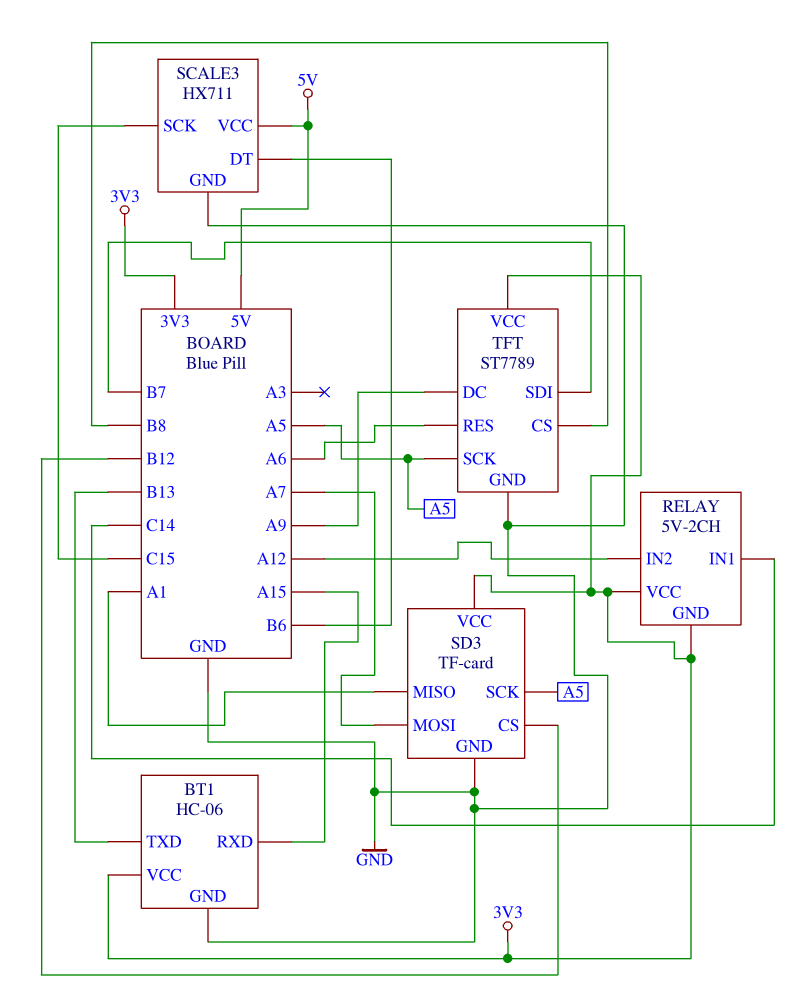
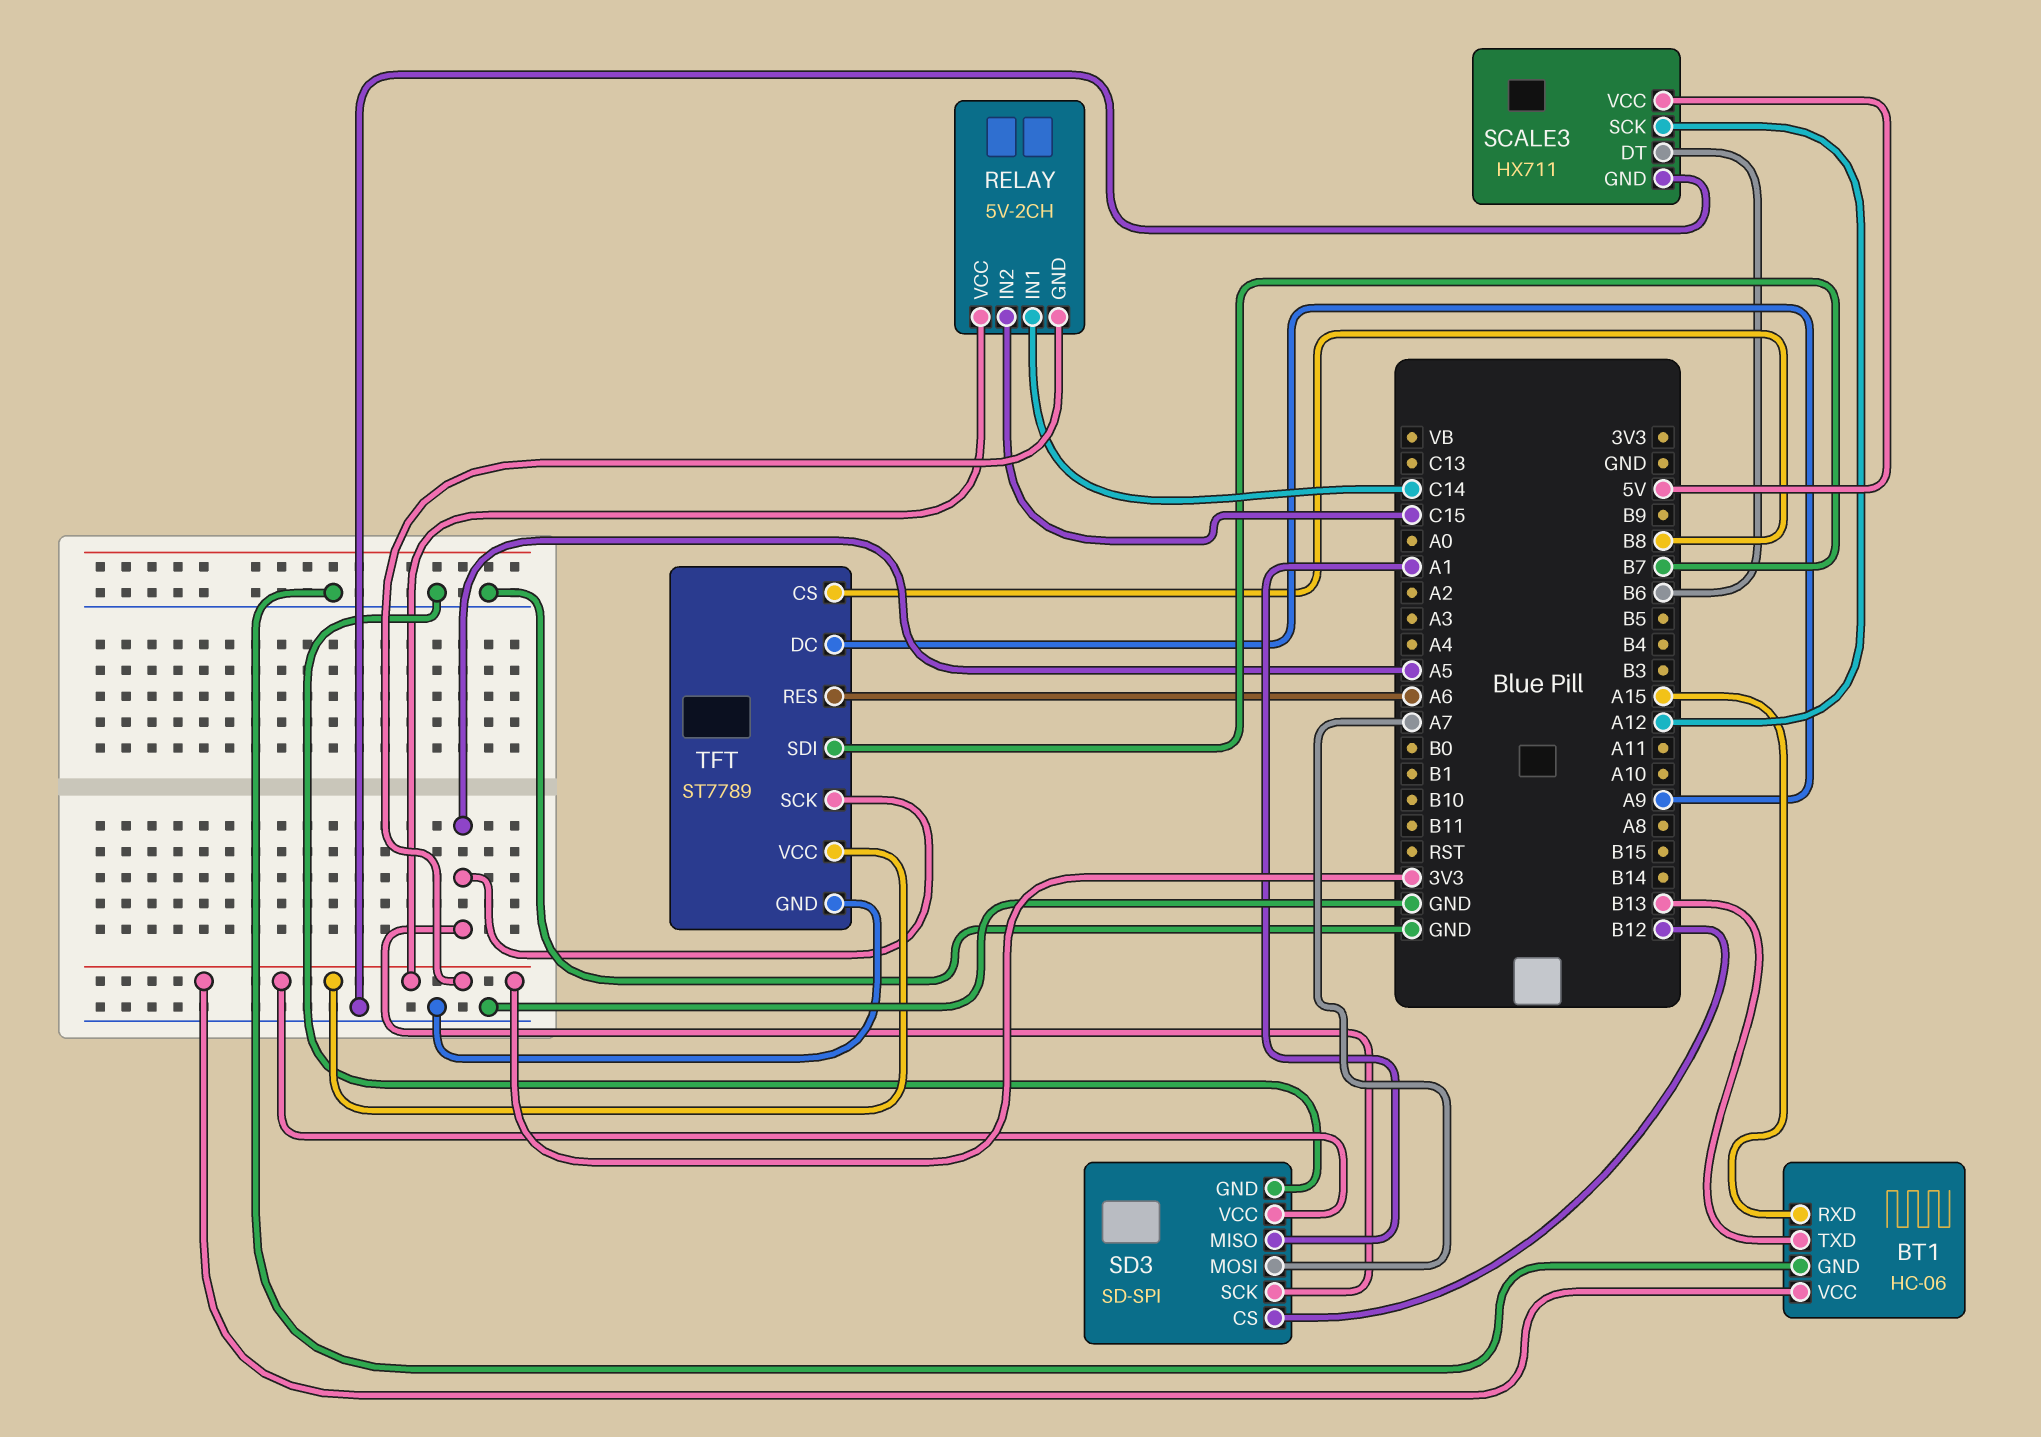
RELAY pin IN2: A12 -> C15
SCALE3 pin SCK: C15 -> A12
SD3: TF-card -> SD-SPI

